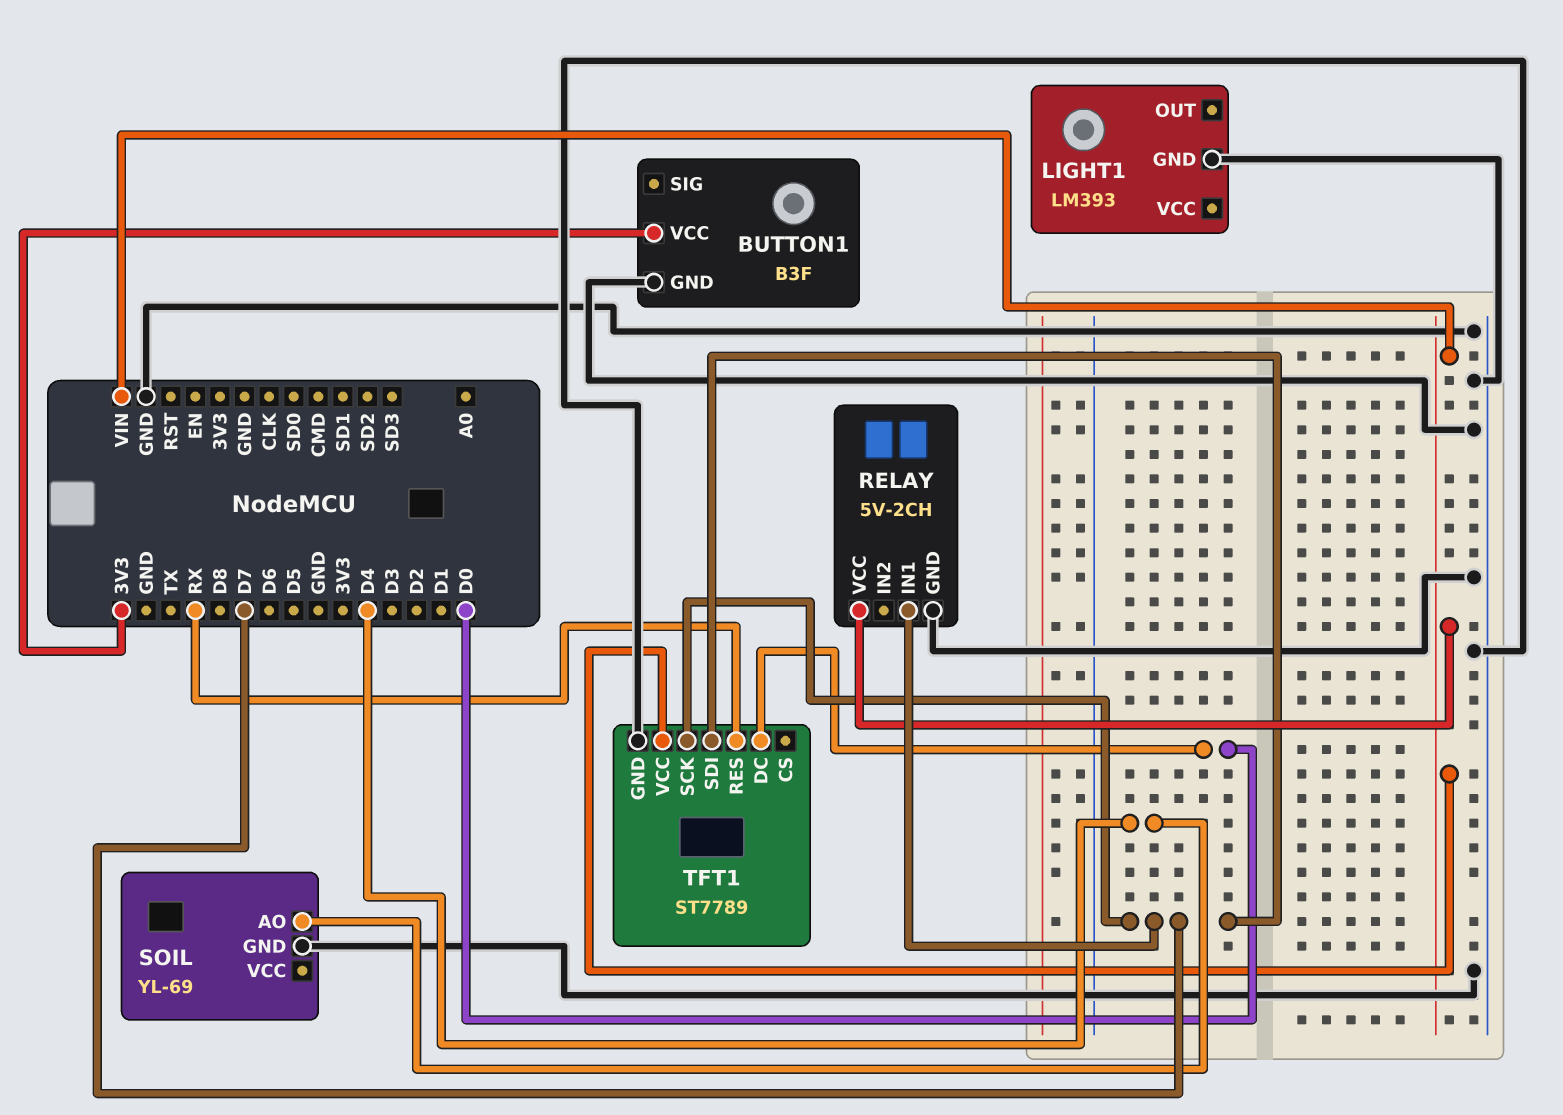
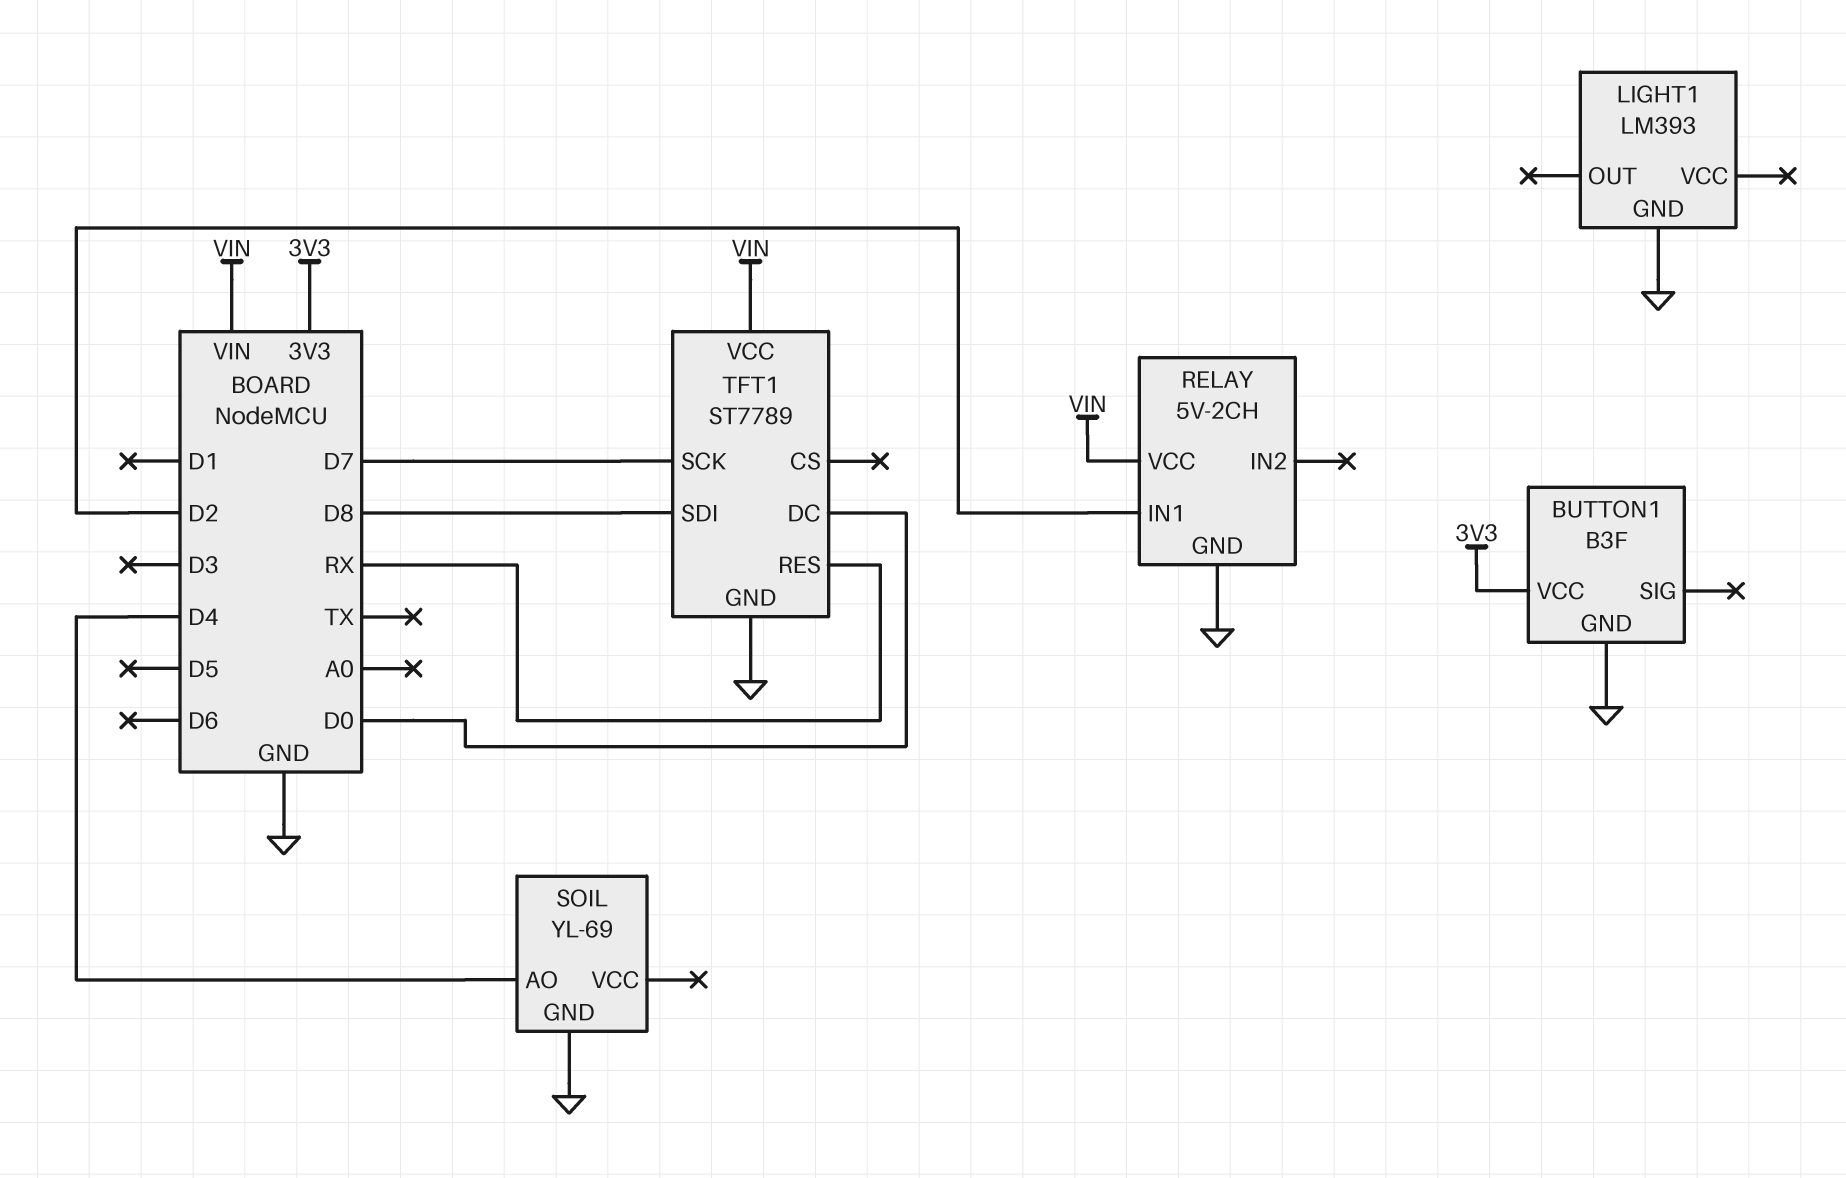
RELAY pin IN1: D7 -> D2
TFT1 pin SDI: D7 -> D8

